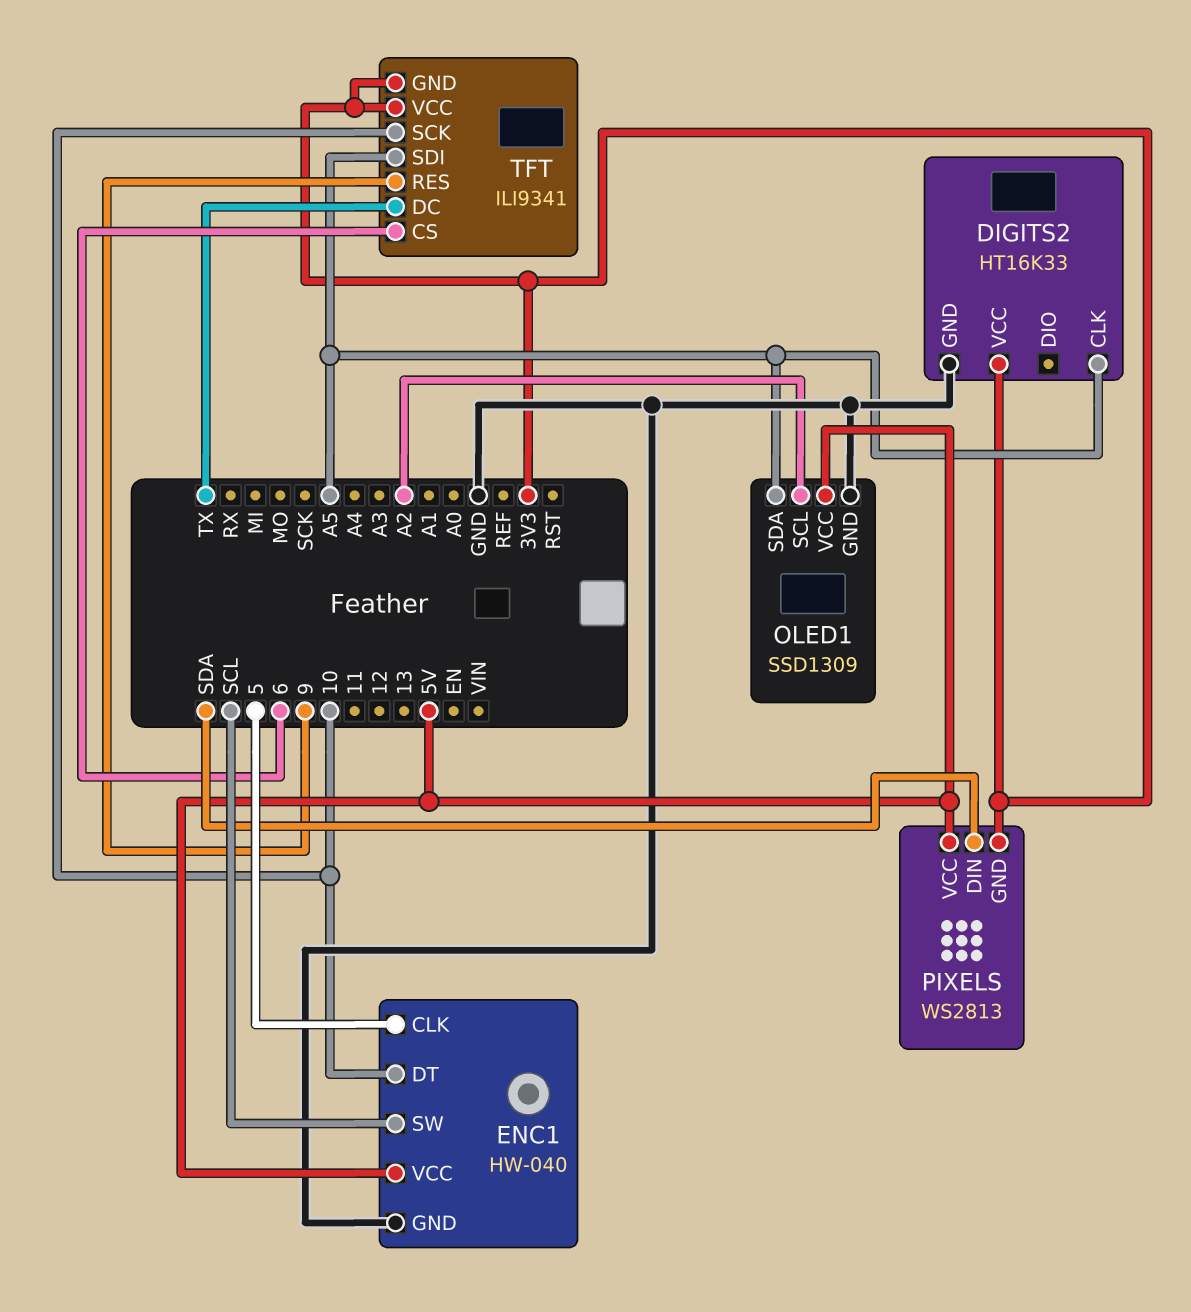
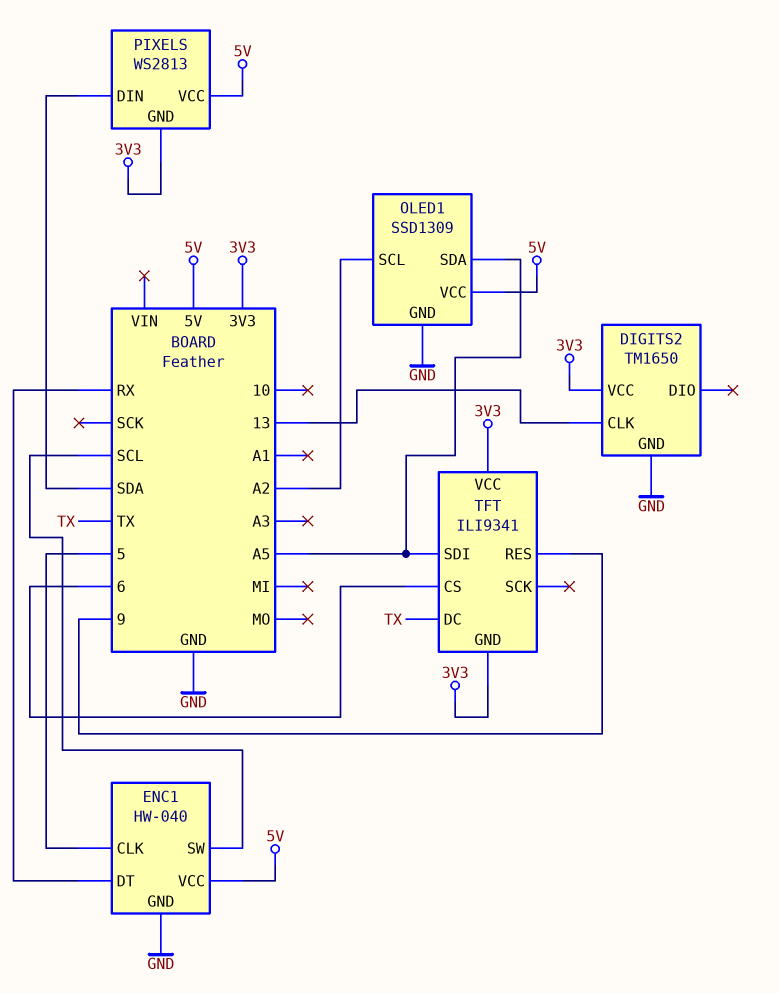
DIGITS2: HT16K33 -> TM1650
DIGITS2 pin CLK: A5 -> 13
ENC1 pin DT: 10 -> RX
TFT pin SCK: 10 -> none

